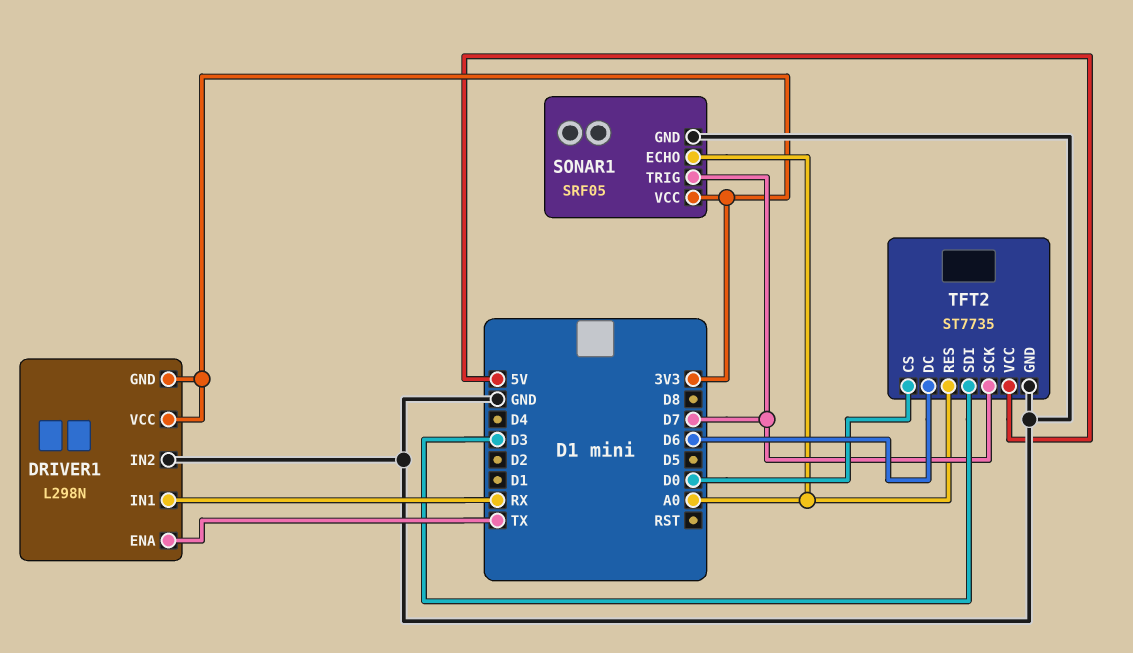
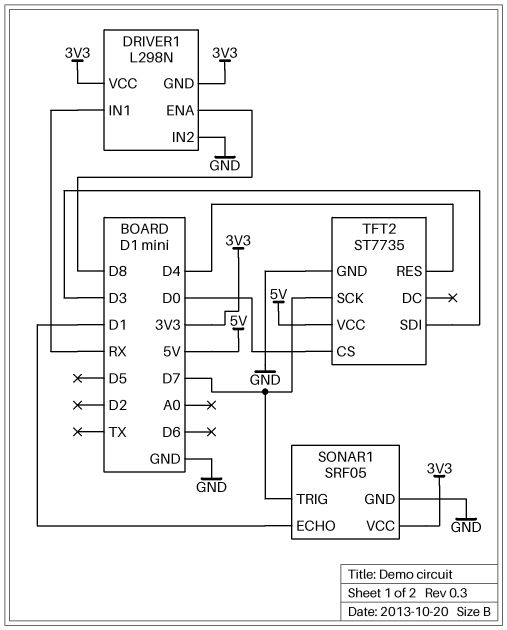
DRIVER1 pin ENA: TX -> D8
SONAR1 pin ECHO: A0 -> D1
TFT2 pin DC: D6 -> none
TFT2 pin RES: A0 -> D4

